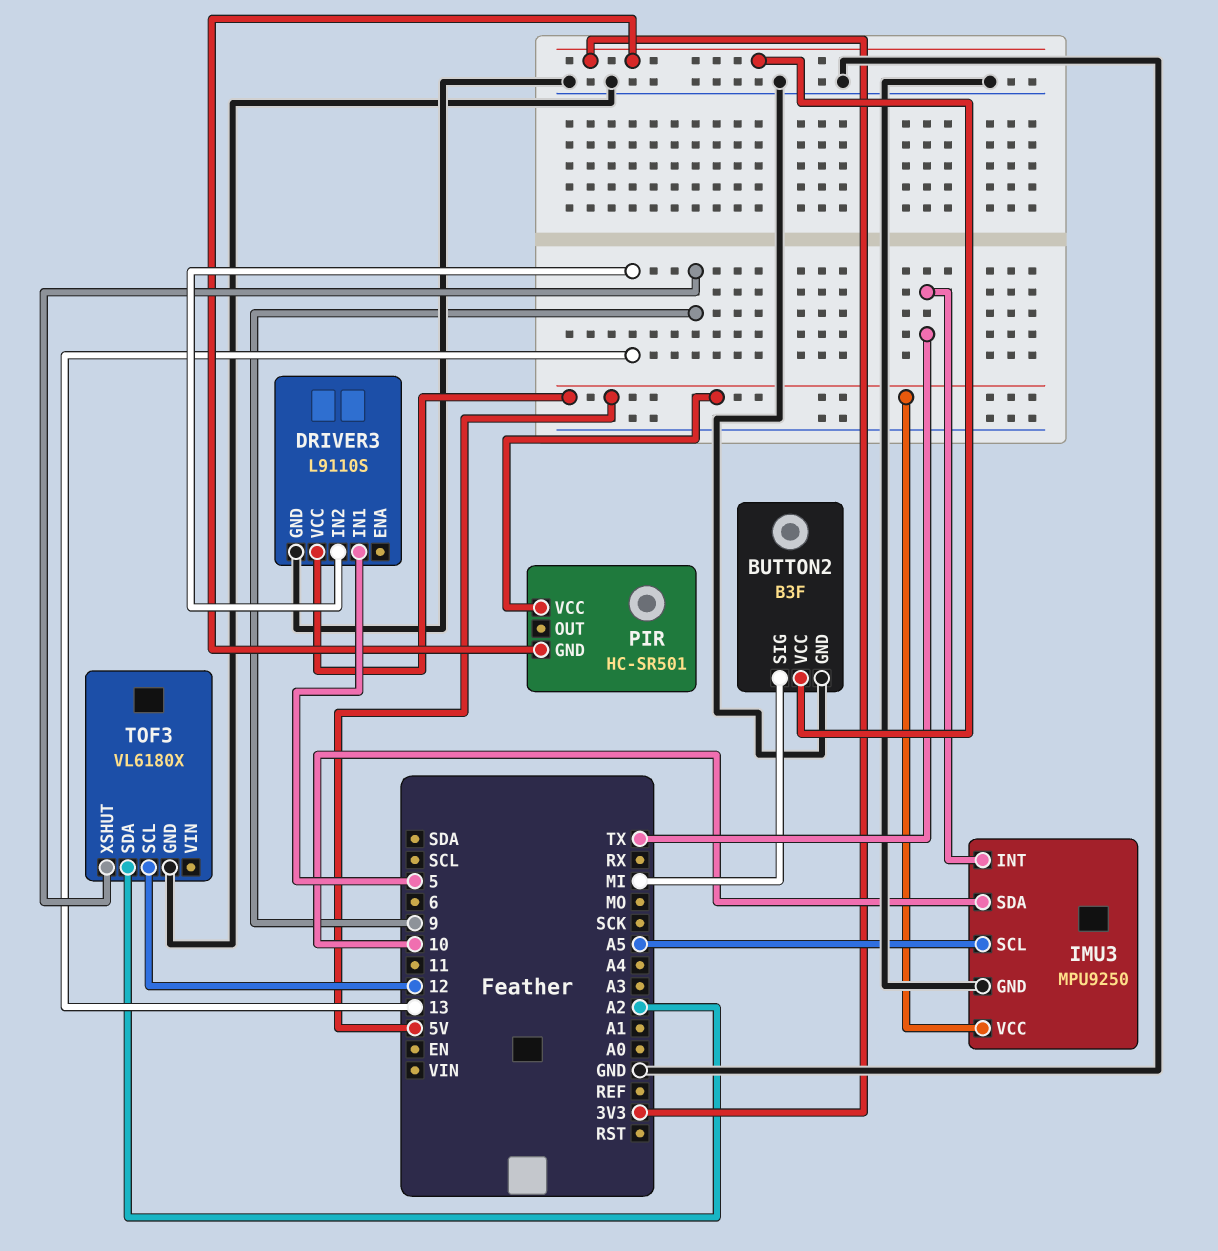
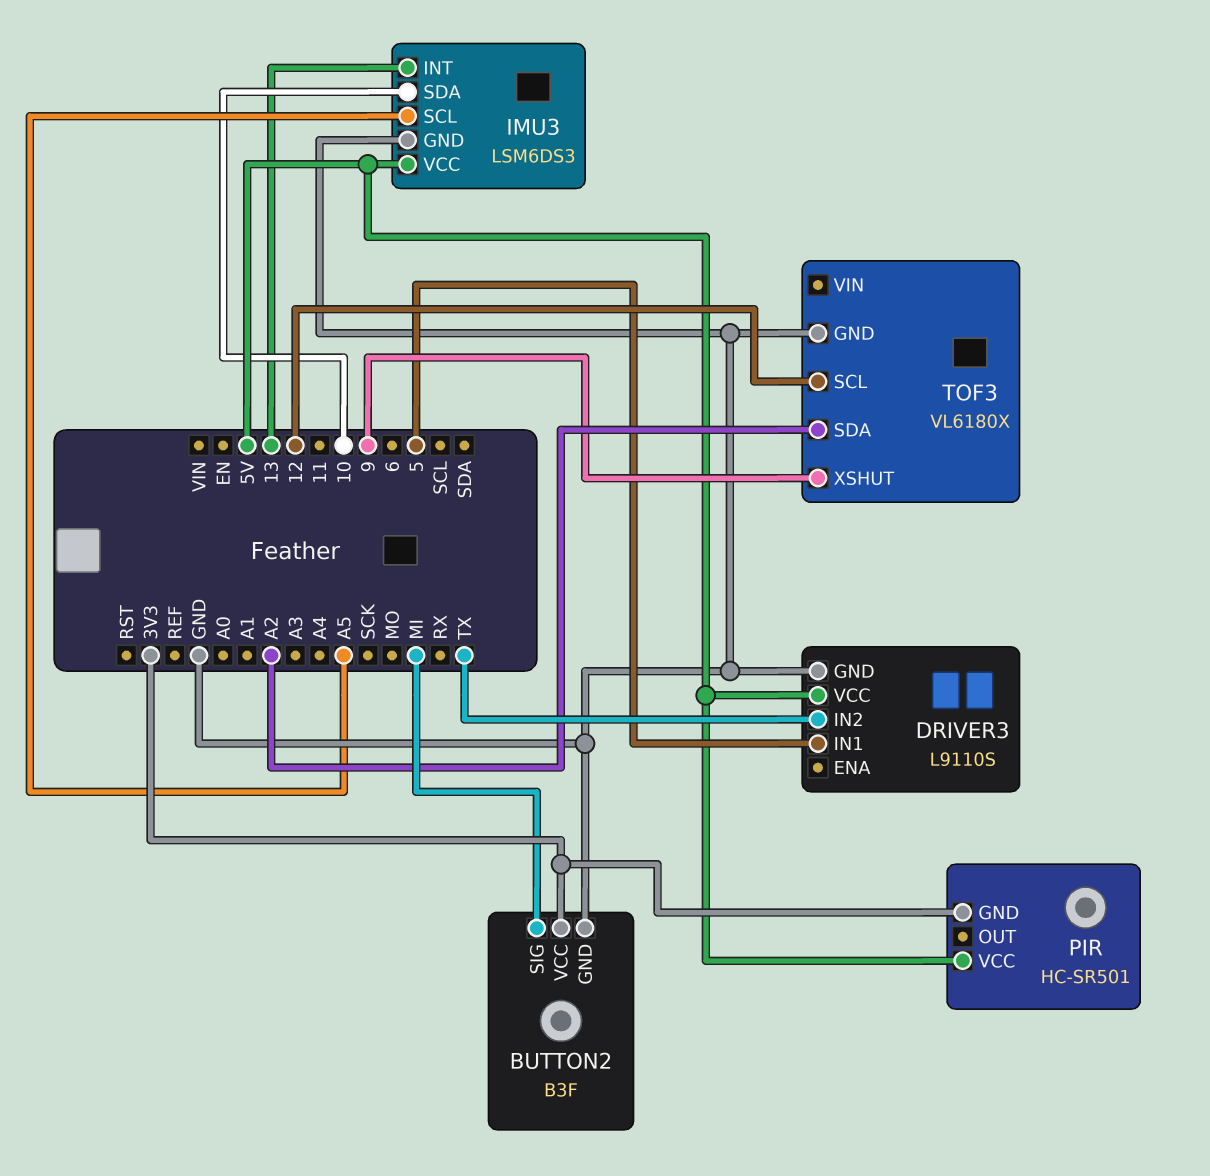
DRIVER3 pin IN2: 13 -> TX
IMU3: MPU9250 -> LSM6DS3
IMU3 pin INT: TX -> 13

